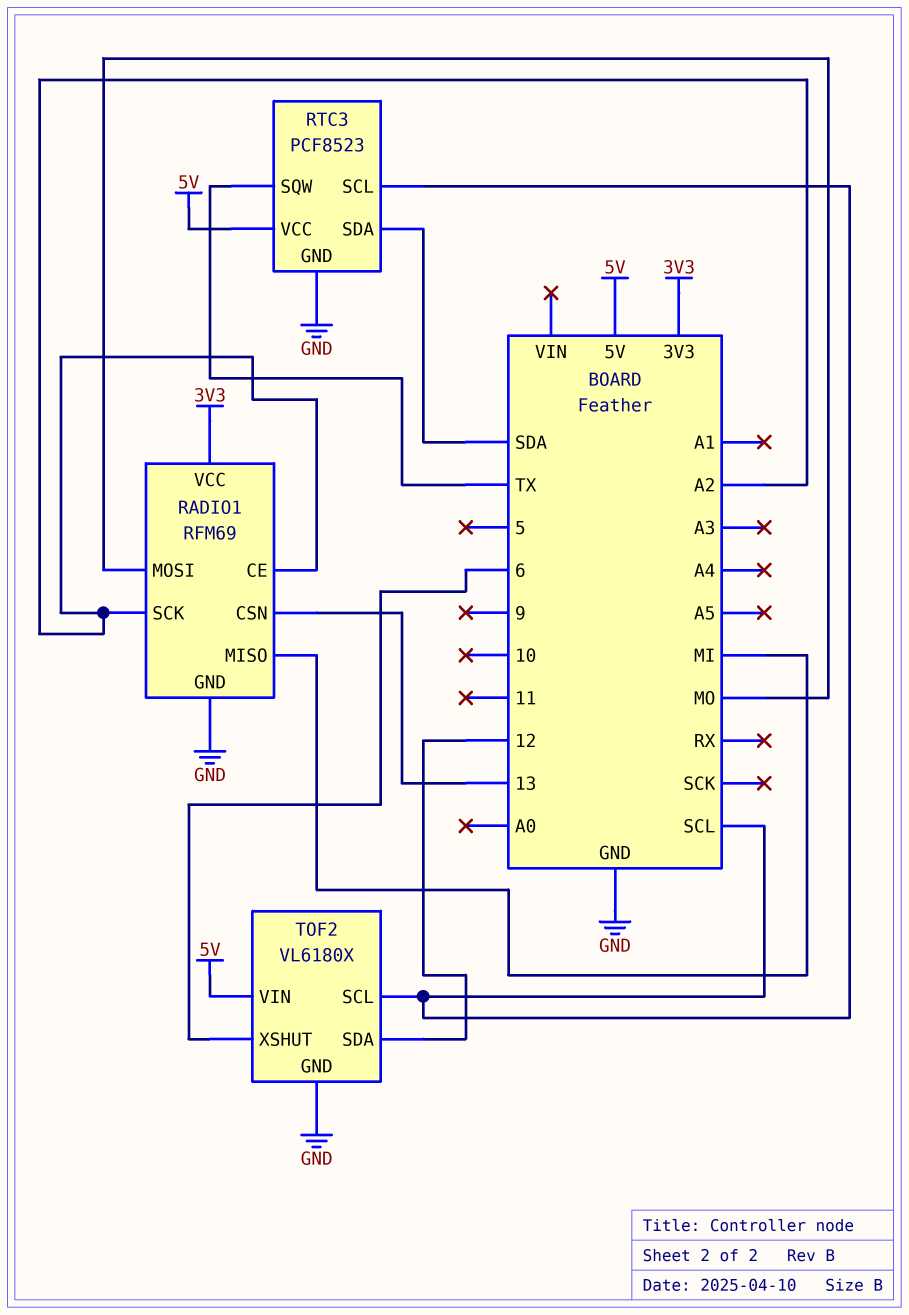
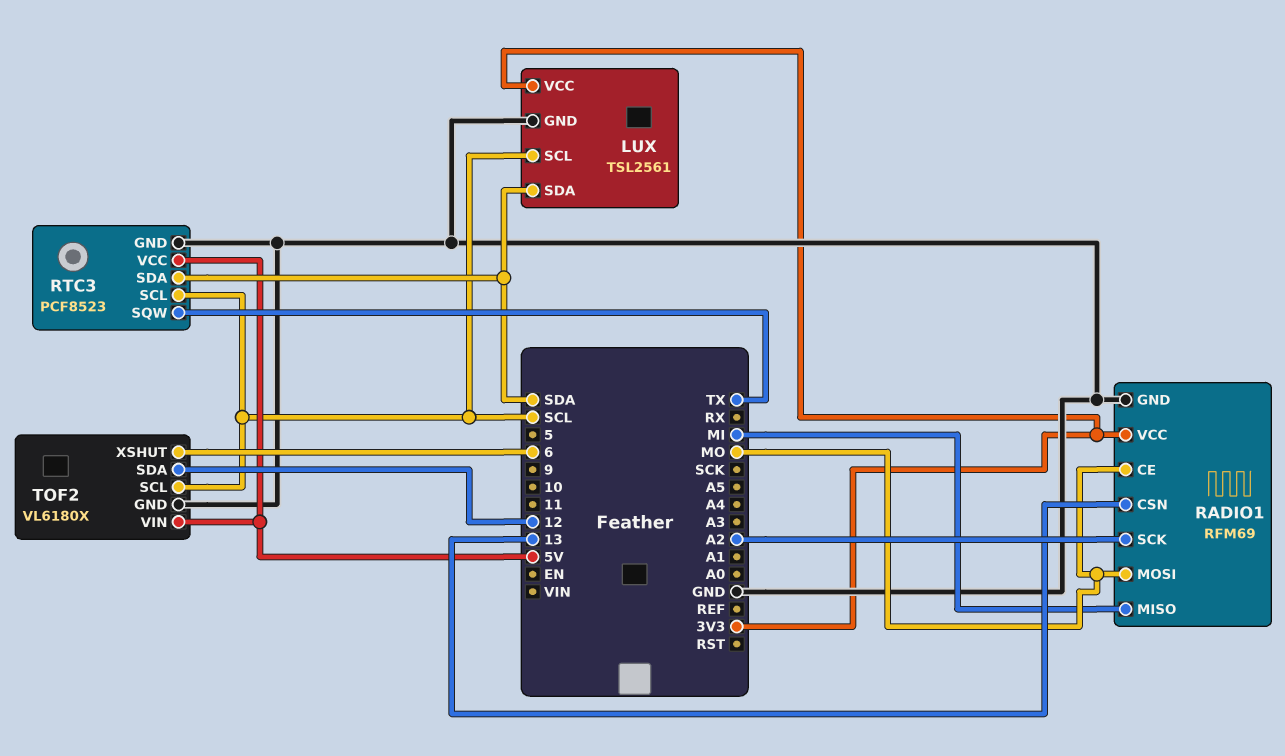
LUX: none -> TSL2561
LUX pin GND: none -> GND
LUX pin SCL: none -> SCL
LUX pin SDA: none -> SDA
LUX pin VCC: none -> 3V3
RADIO1 pin CE: A2 -> MO

